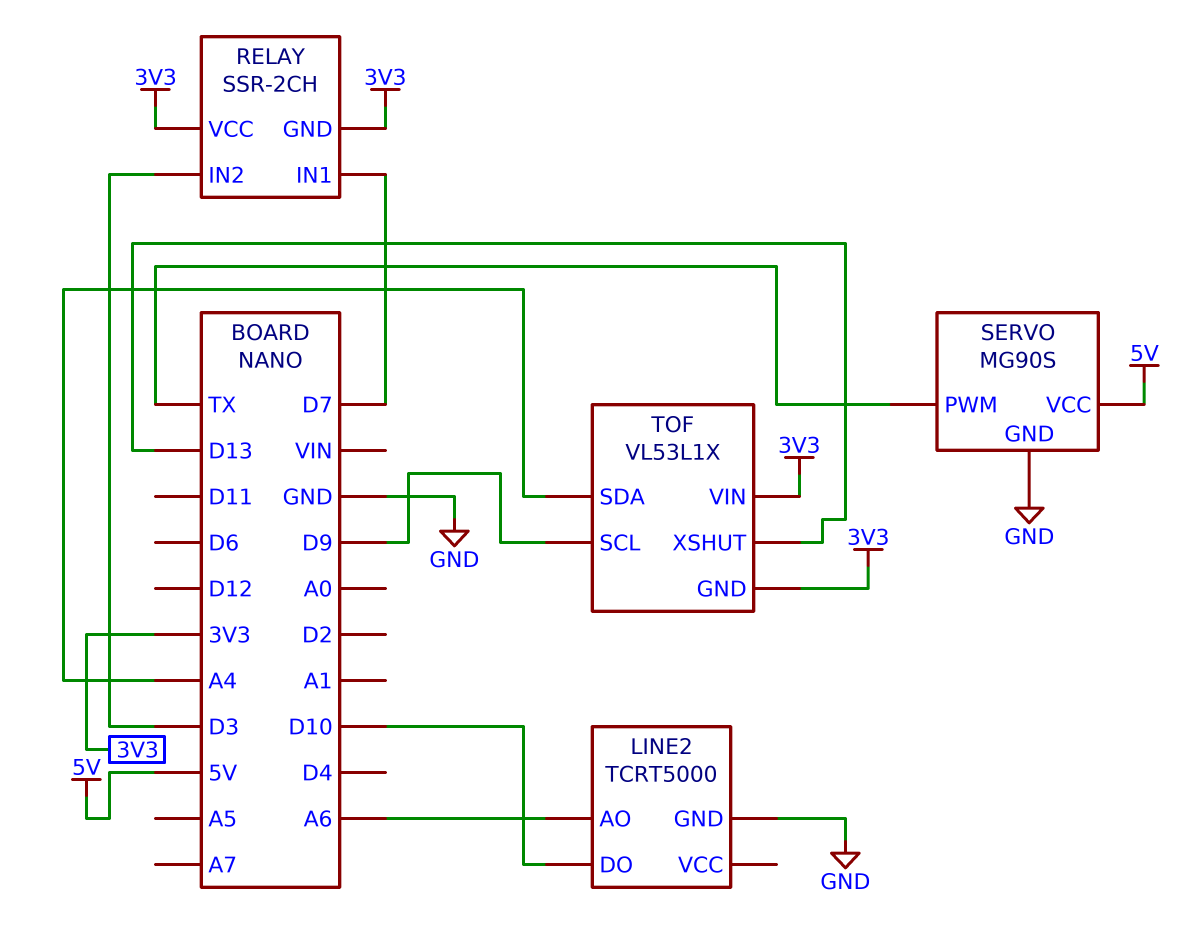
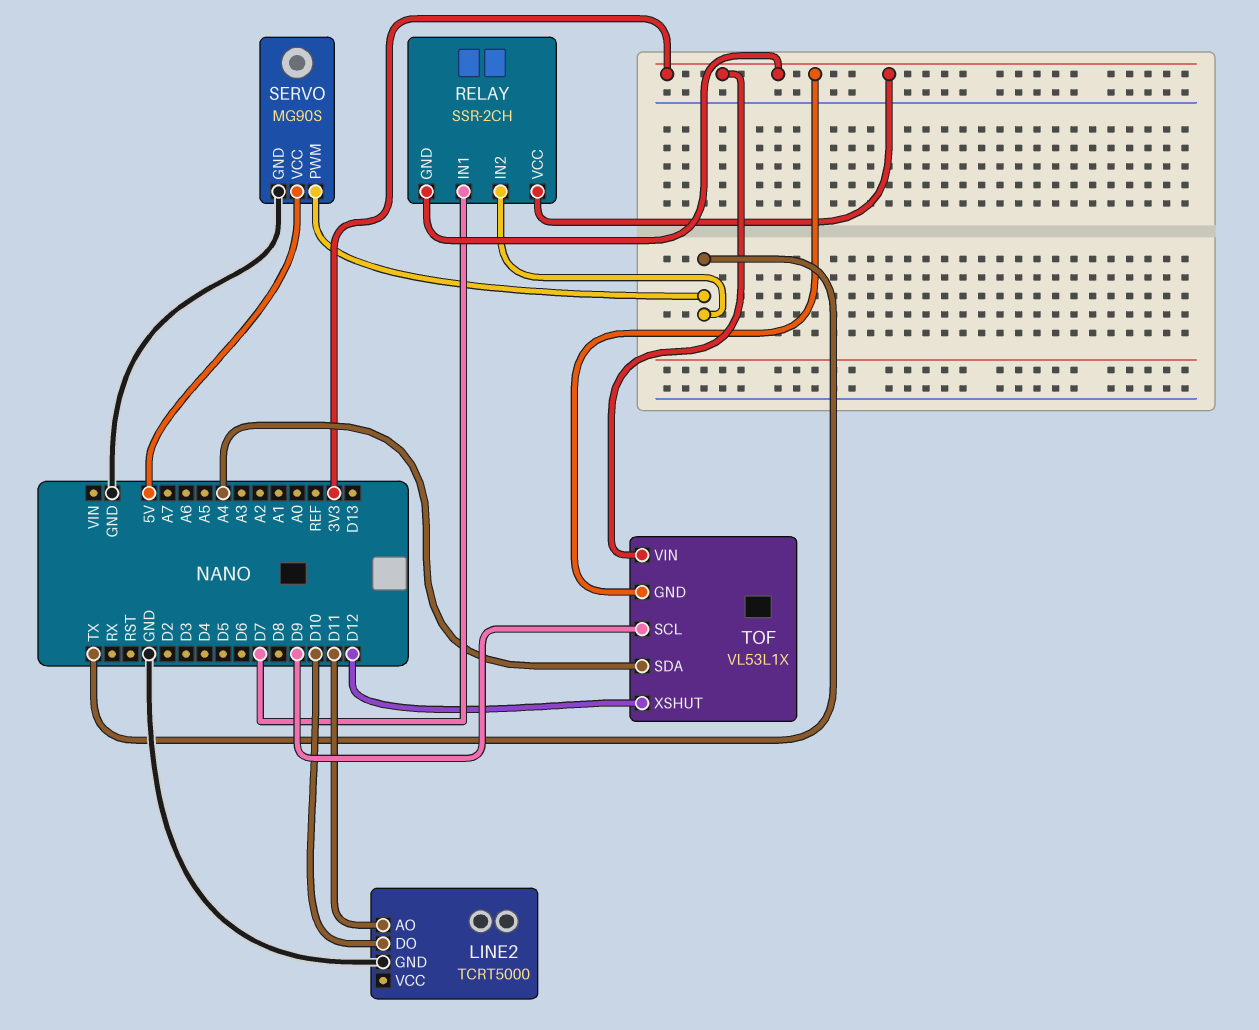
LINE2 pin AO: A6 -> D11
RELAY pin IN2: D3 -> TX
TOF pin XSHUT: D13 -> D12

